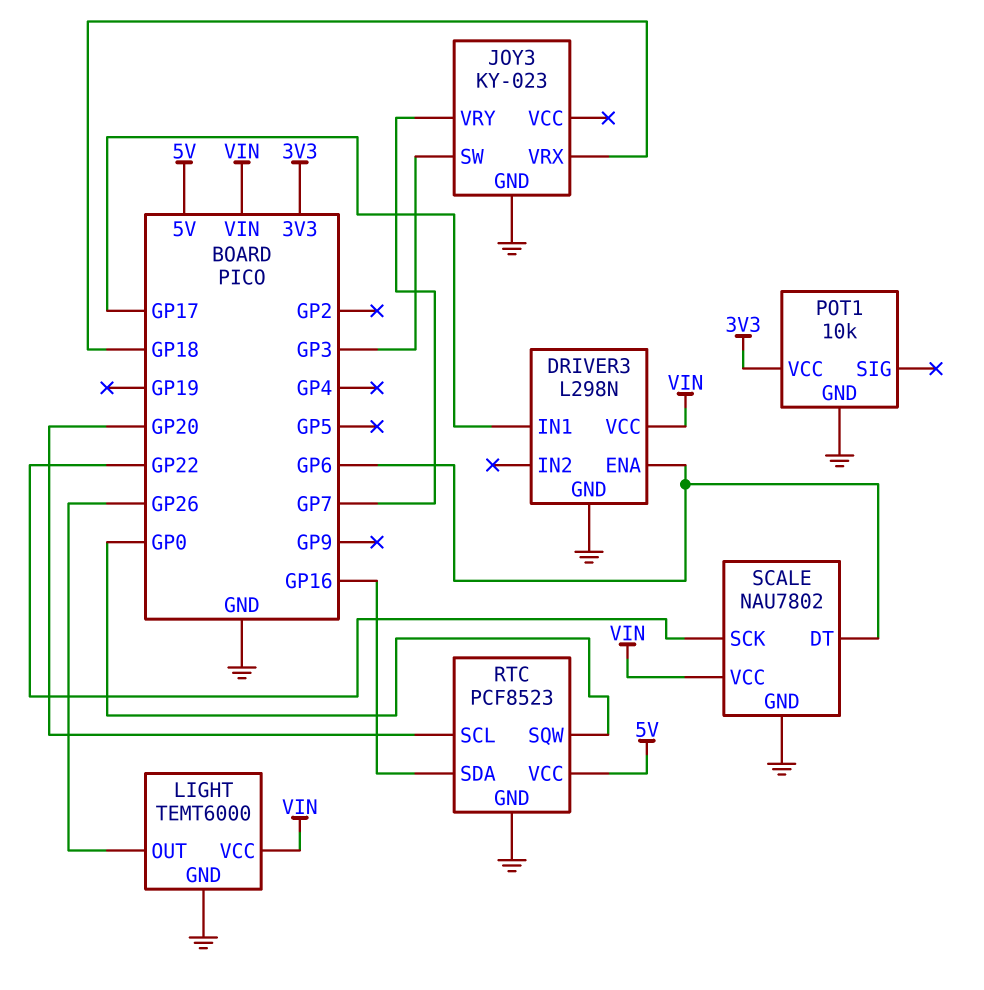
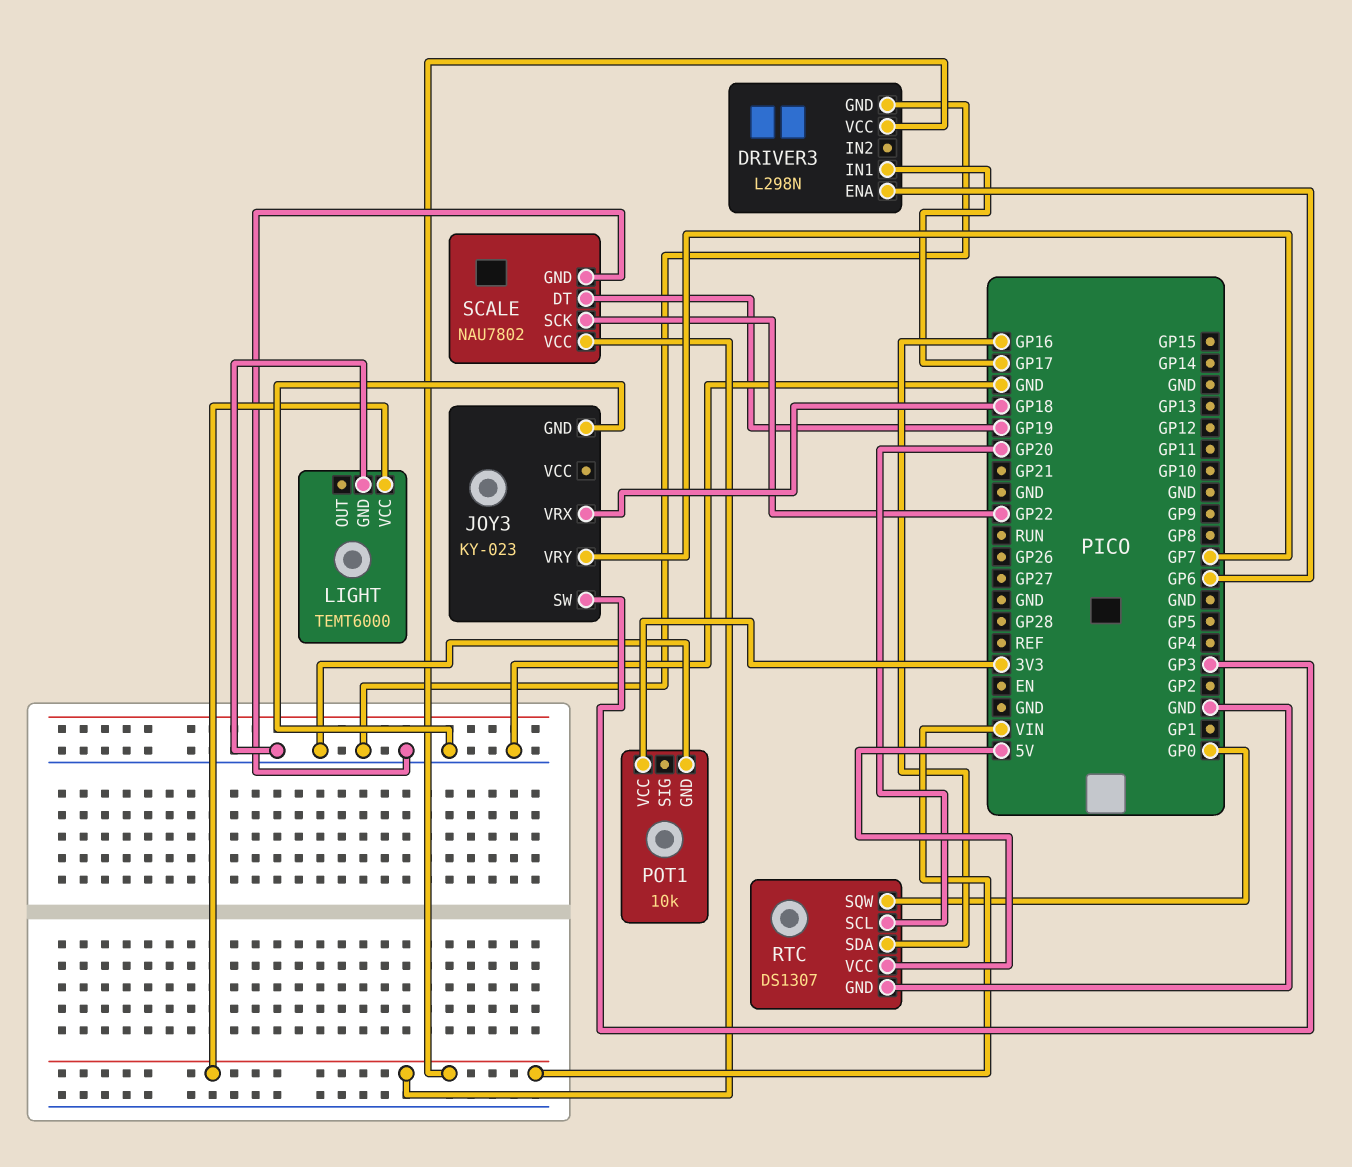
LIGHT pin OUT: GP26 -> none
RTC: PCF8523 -> DS1307
SCALE pin DT: GP6 -> GP19

